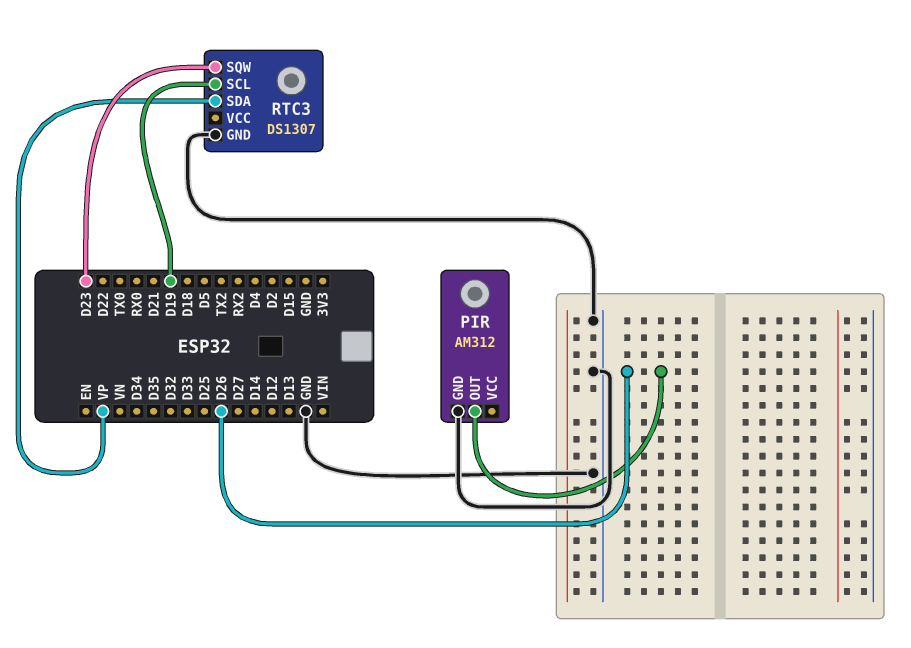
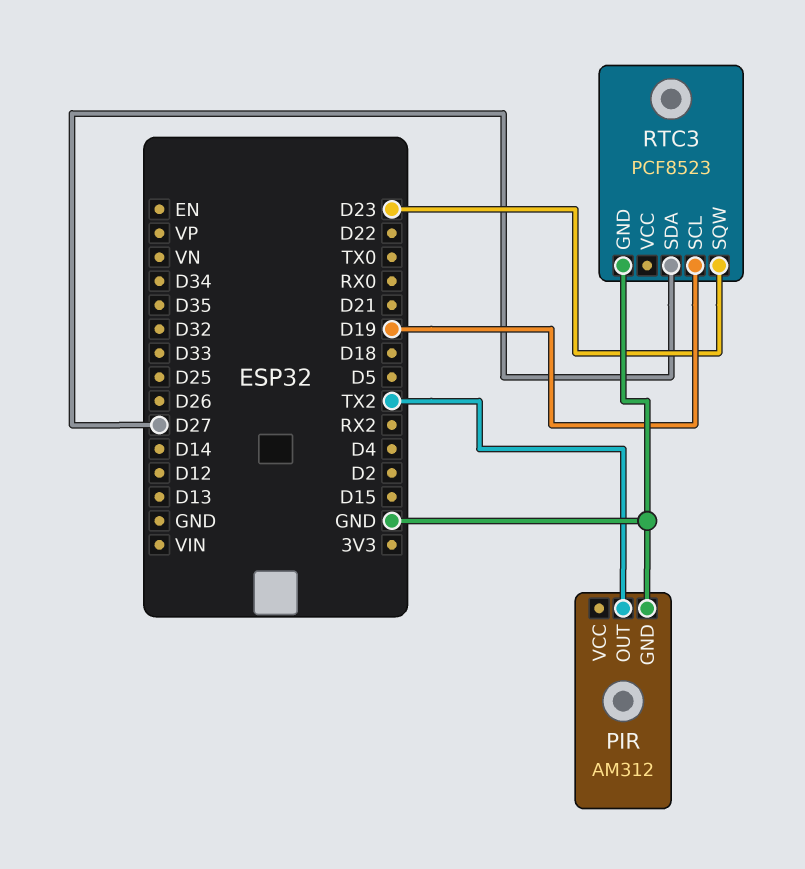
PIR pin OUT: D26 -> TX2
RTC3: DS1307 -> PCF8523
RTC3 pin SDA: VP -> D27

